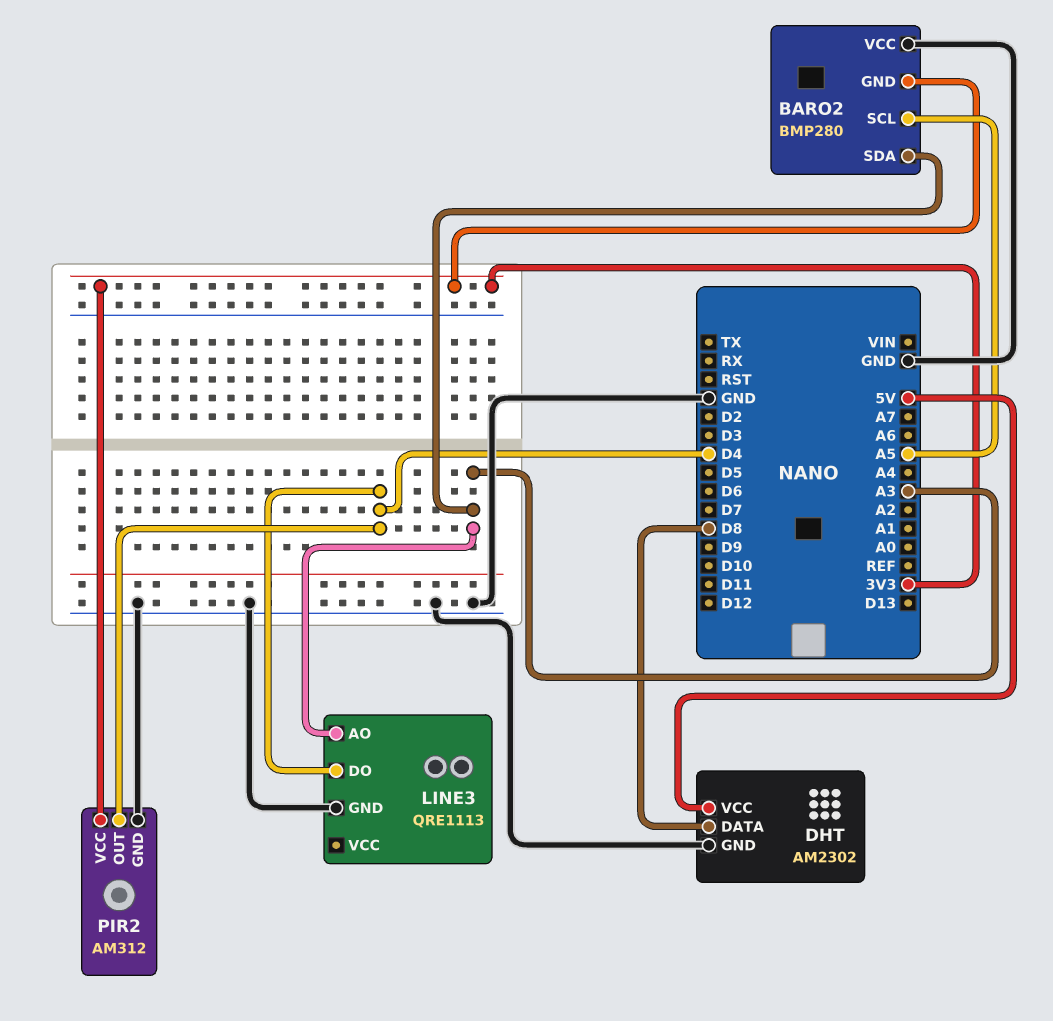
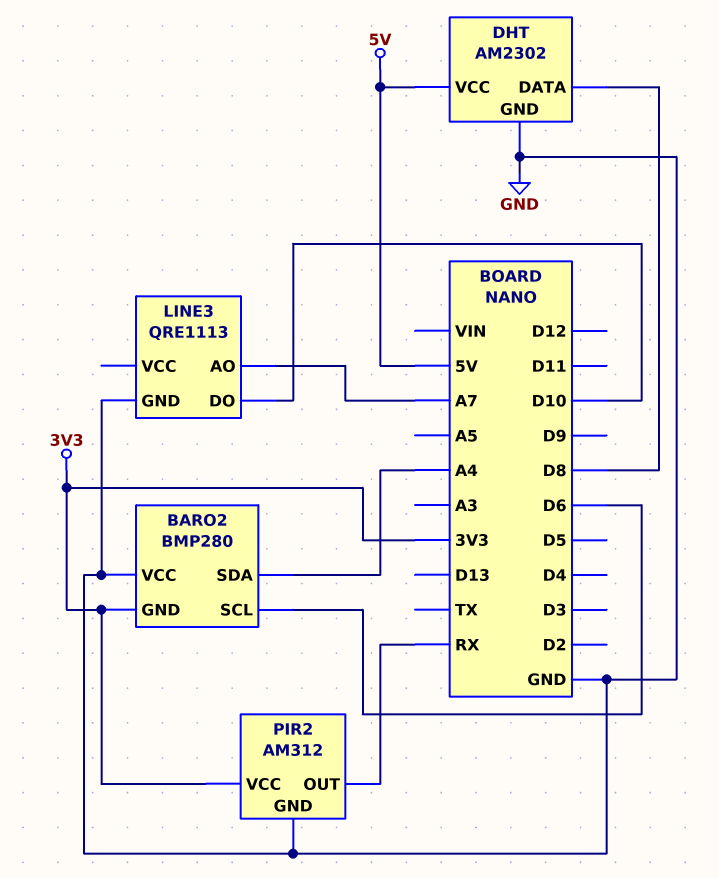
BARO2 pin SCL: A5 -> D6
BARO2 pin SDA: A3 -> A4
LINE3 pin AO: A3 -> A7
LINE3 pin DO: D4 -> D10
PIR2 pin OUT: D4 -> RX

